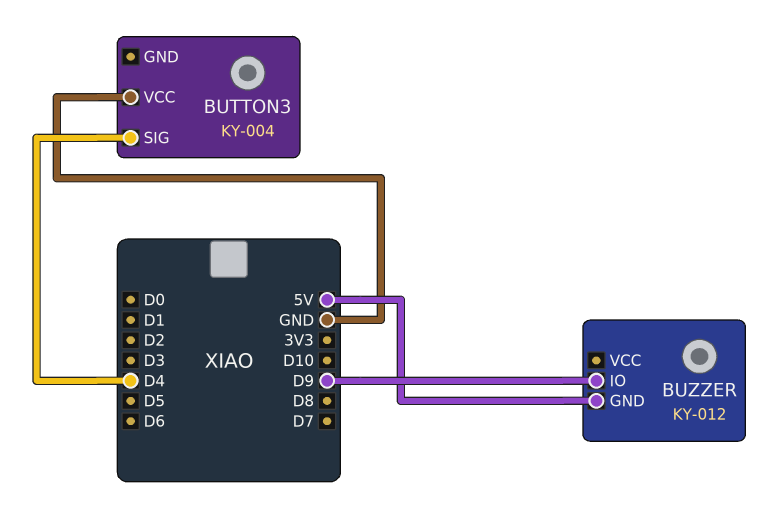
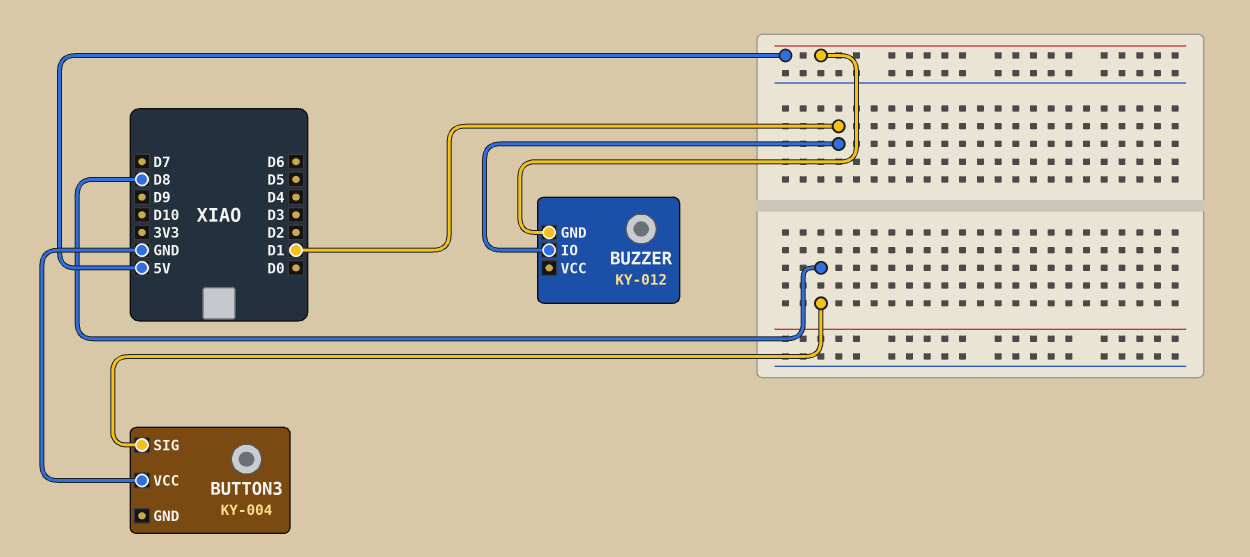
BUTTON3 pin SIG: D4 -> D8
BUZZER pin IO: D9 -> D1

